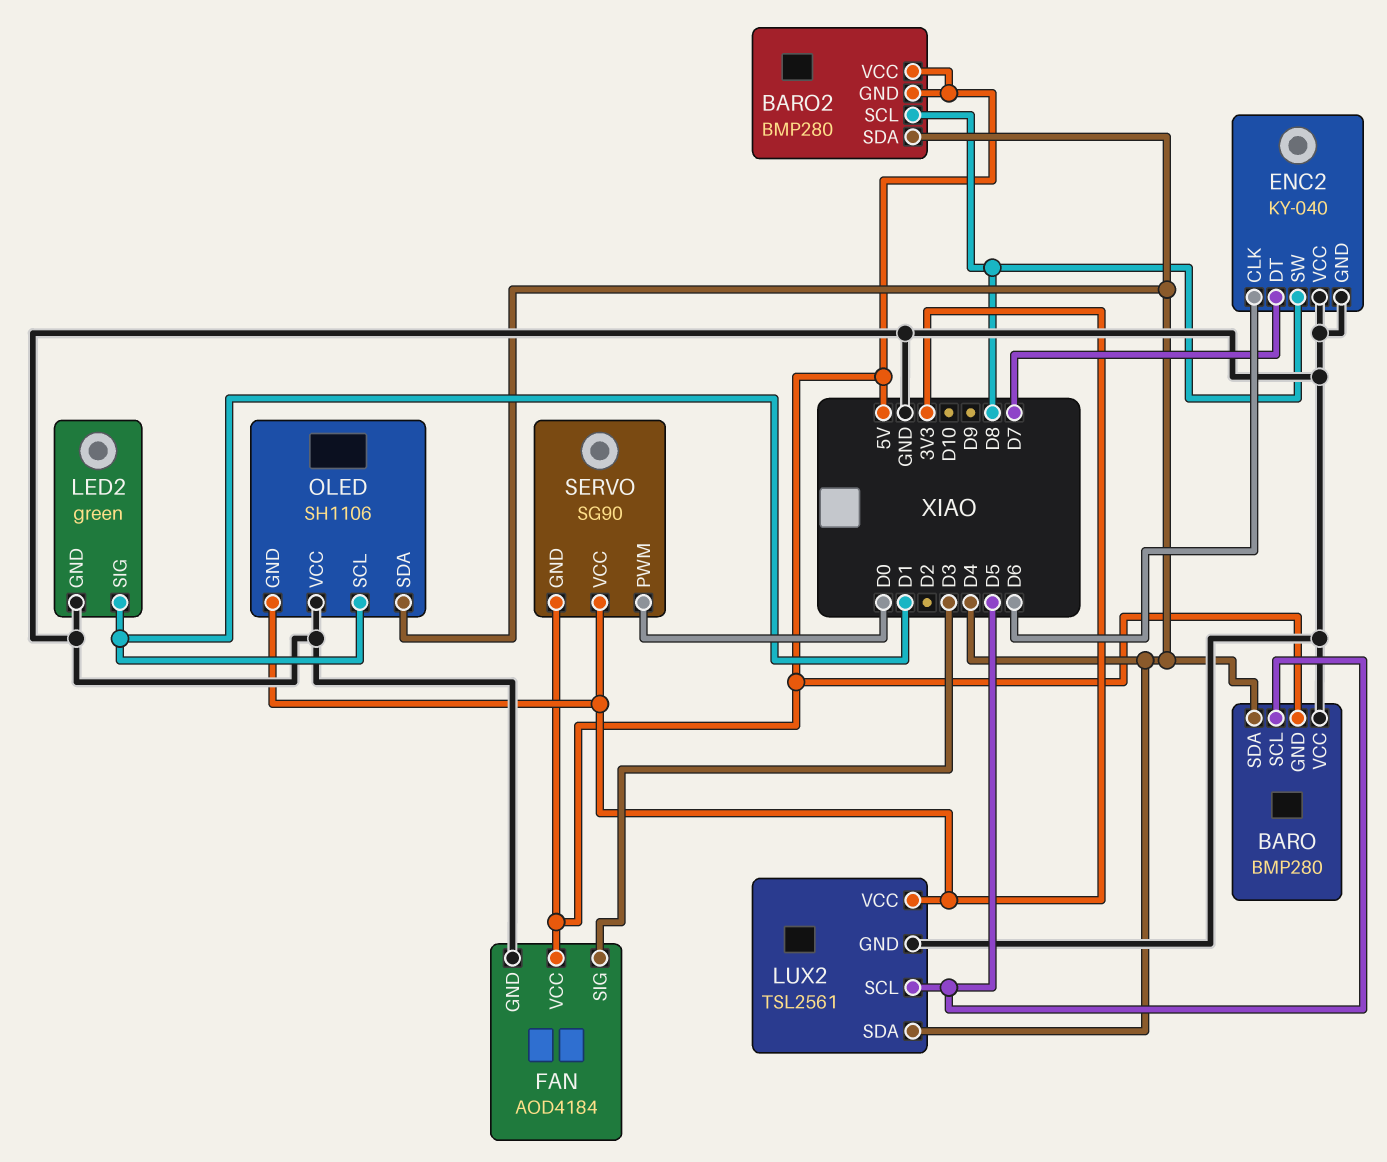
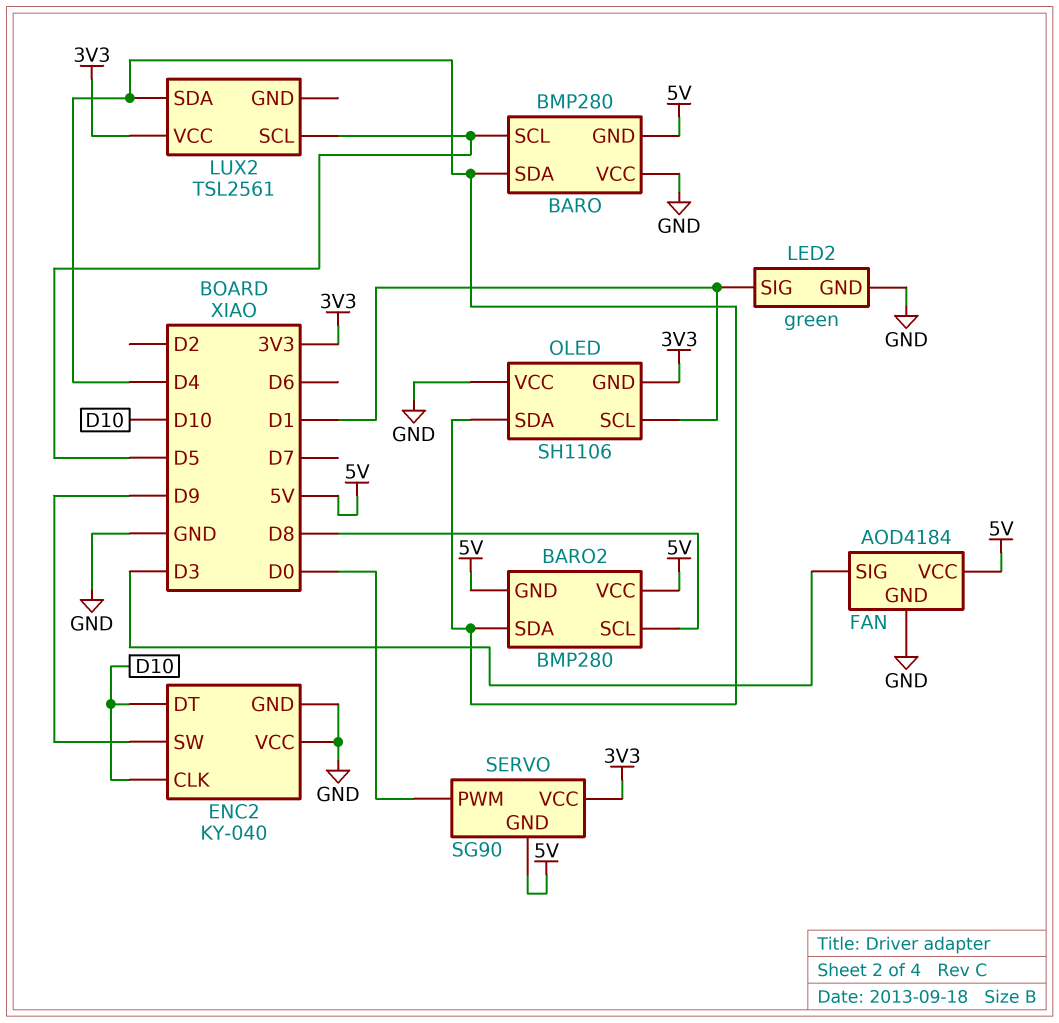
ENC2 pin CLK: D6 -> D10
ENC2 pin DT: D7 -> D10
ENC2 pin SW: D8 -> D9
LUX2 pin GND: GND -> none

